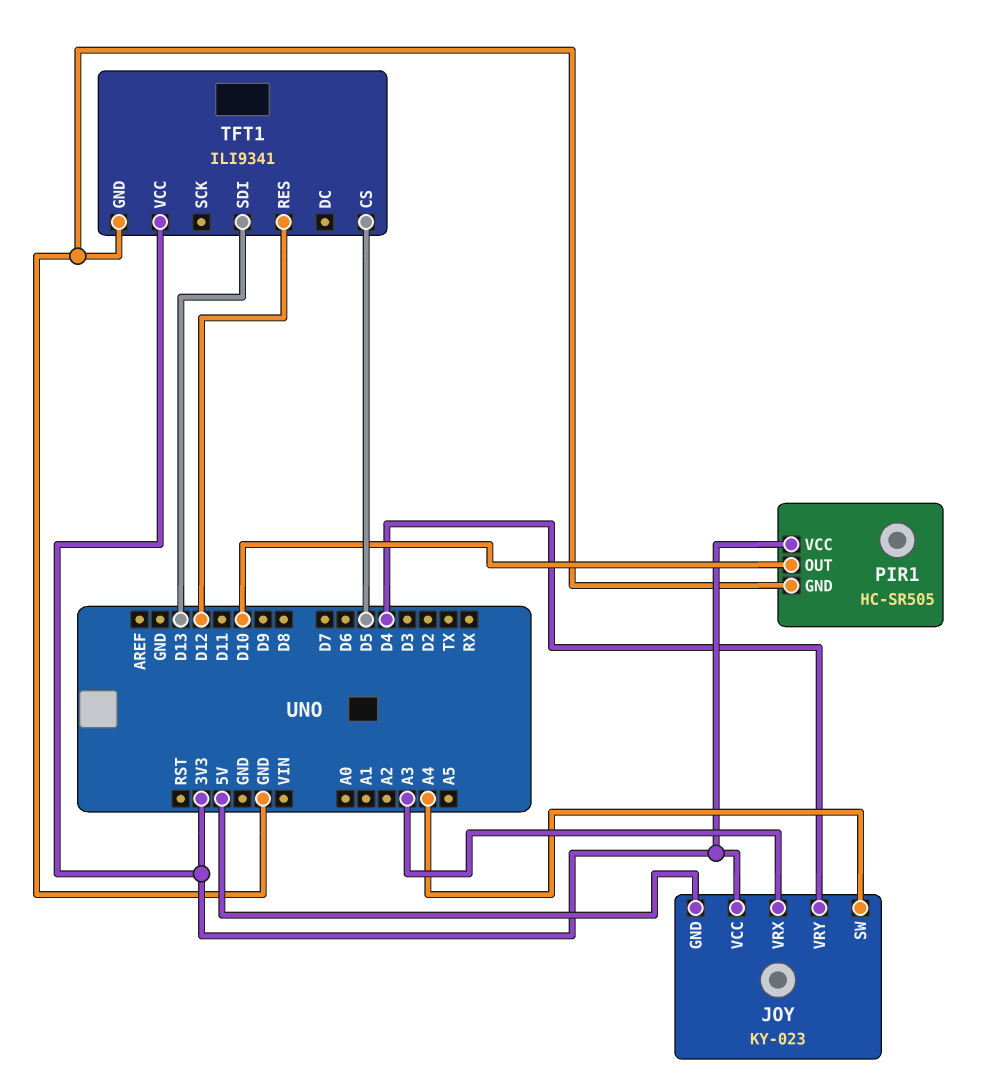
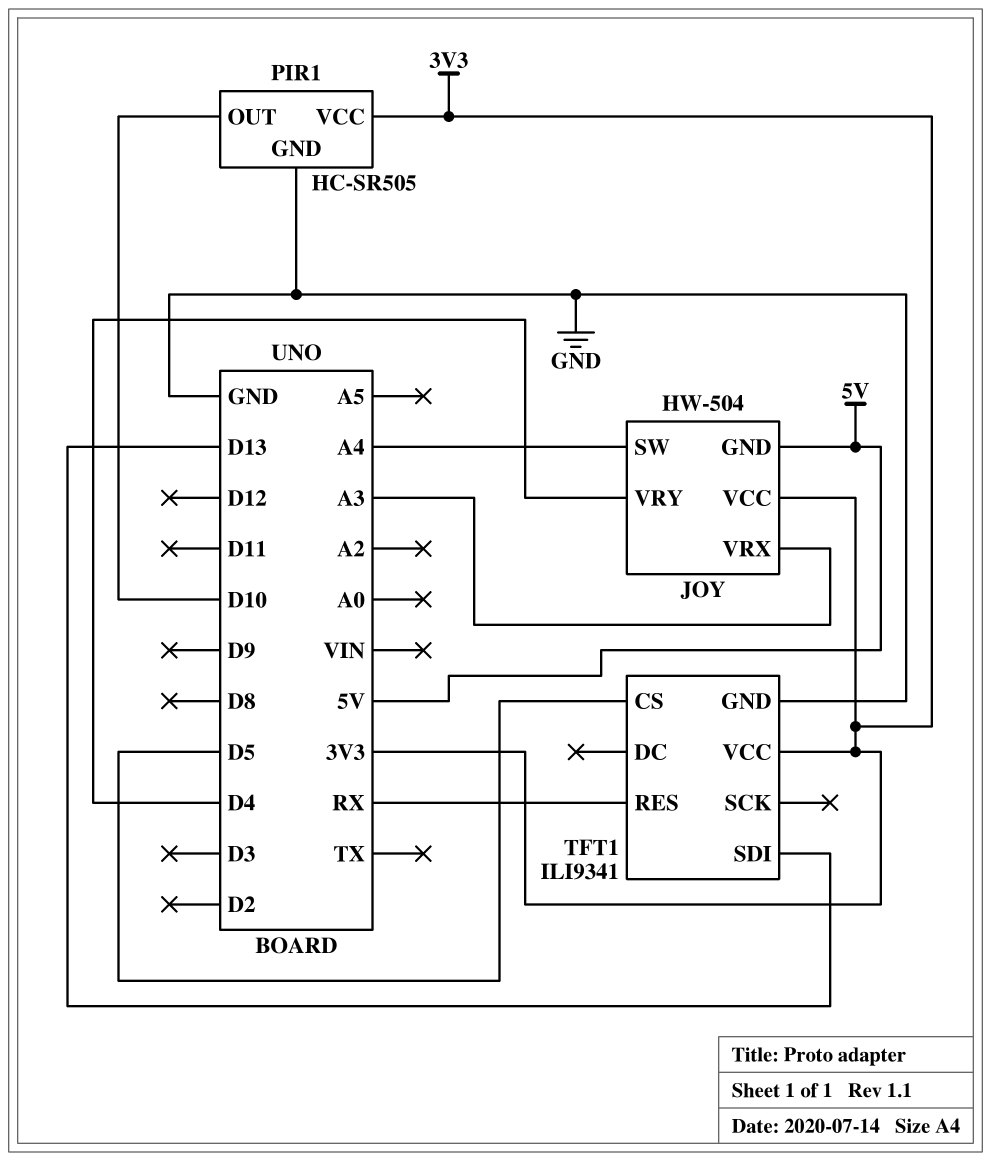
JOY: KY-023 -> HW-504
TFT1 pin RES: D12 -> RX

